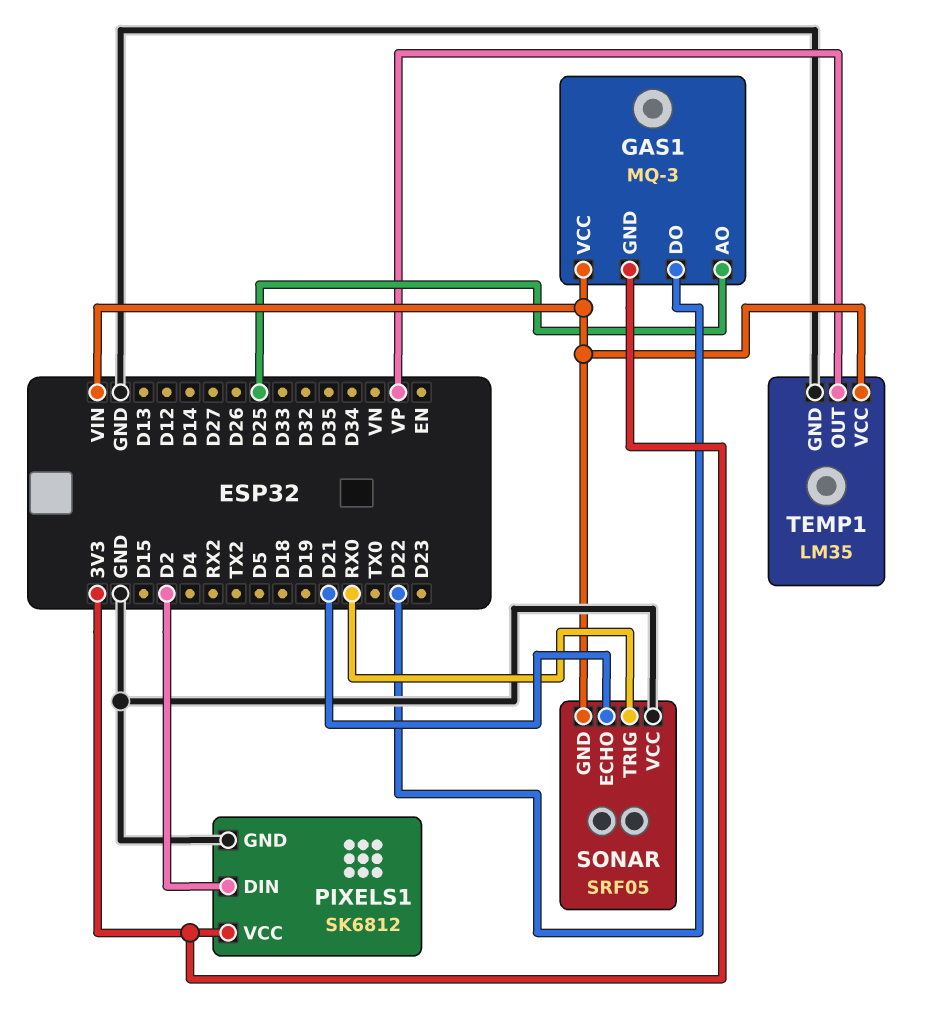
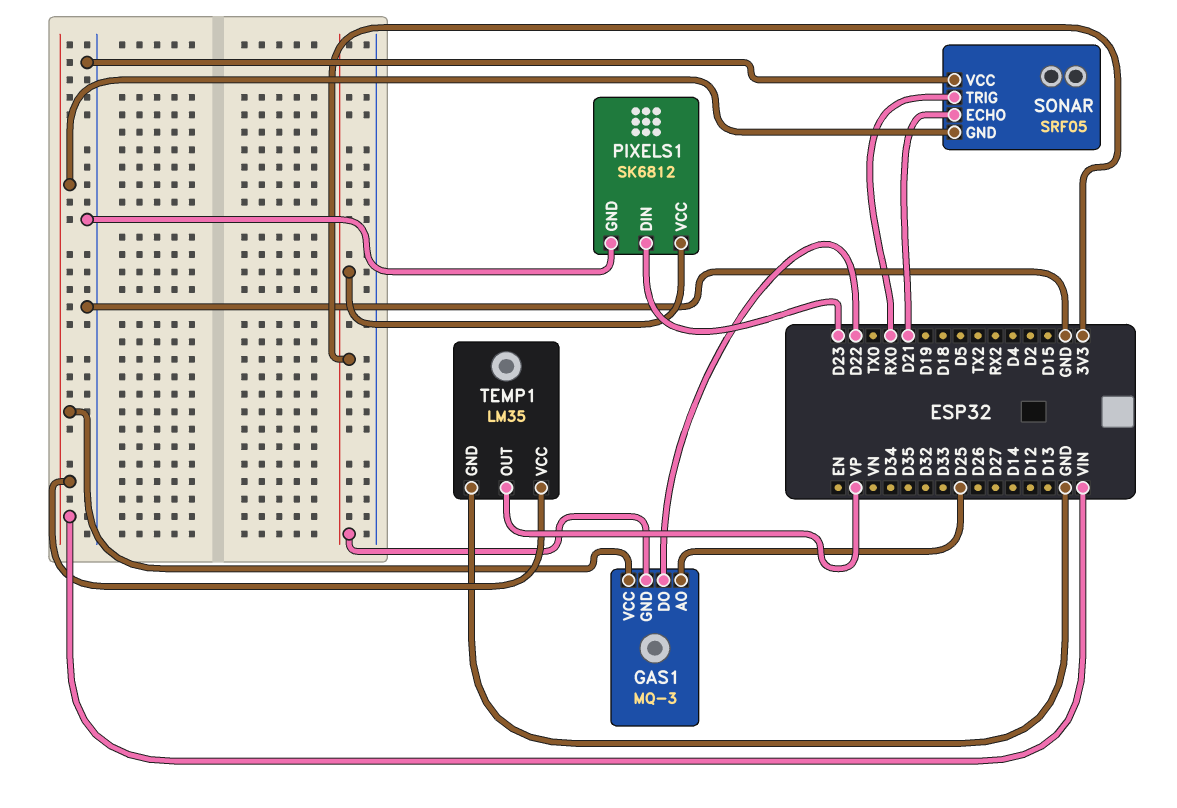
PIXELS1 pin DIN: D2 -> D23

